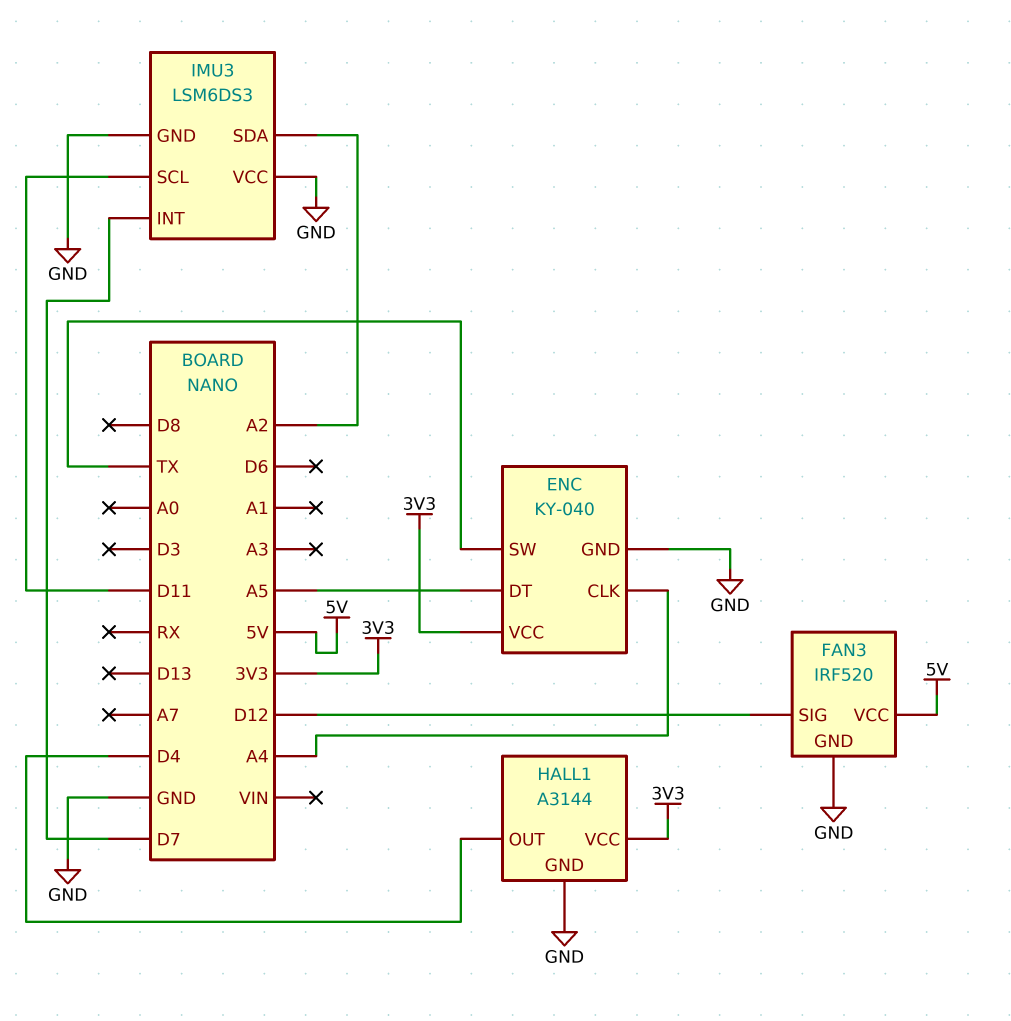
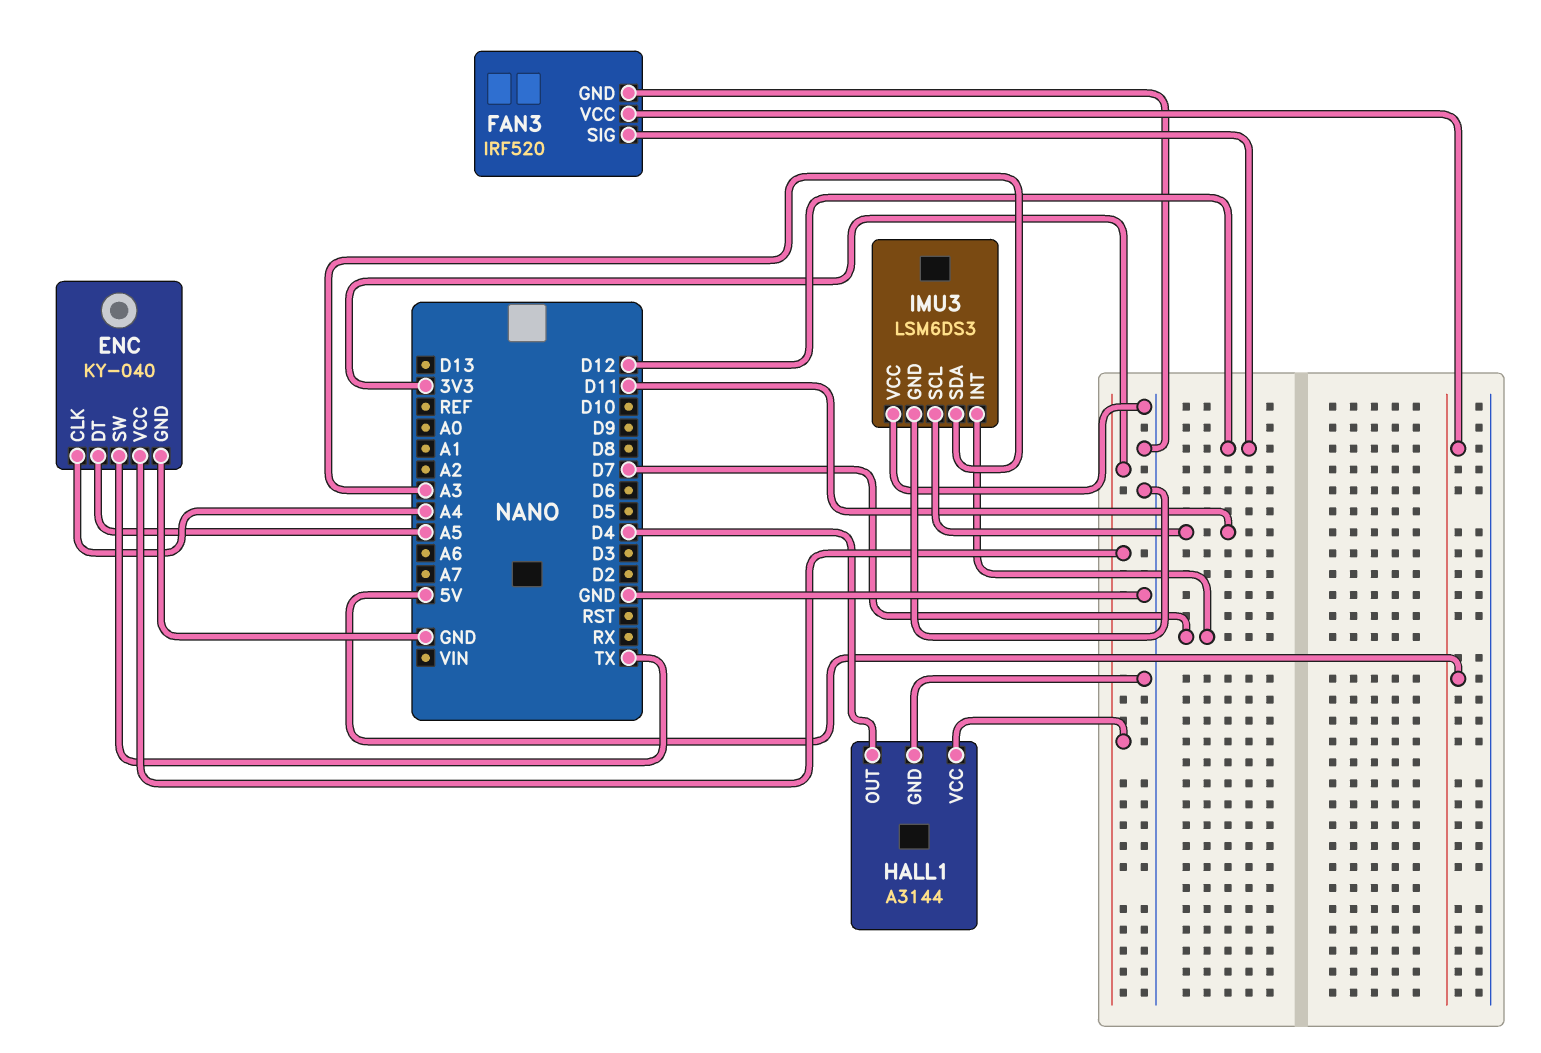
IMU3 pin SDA: A2 -> A3

